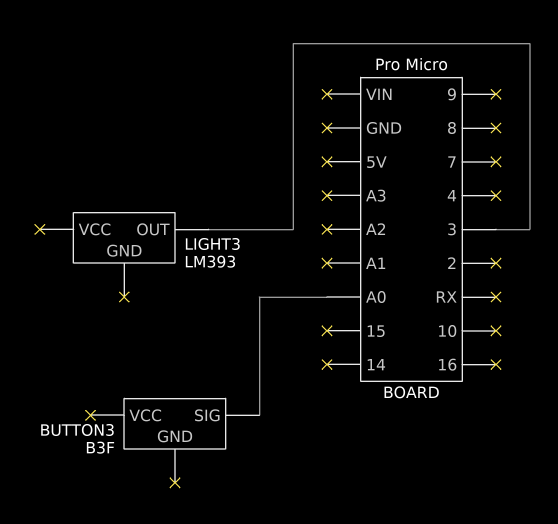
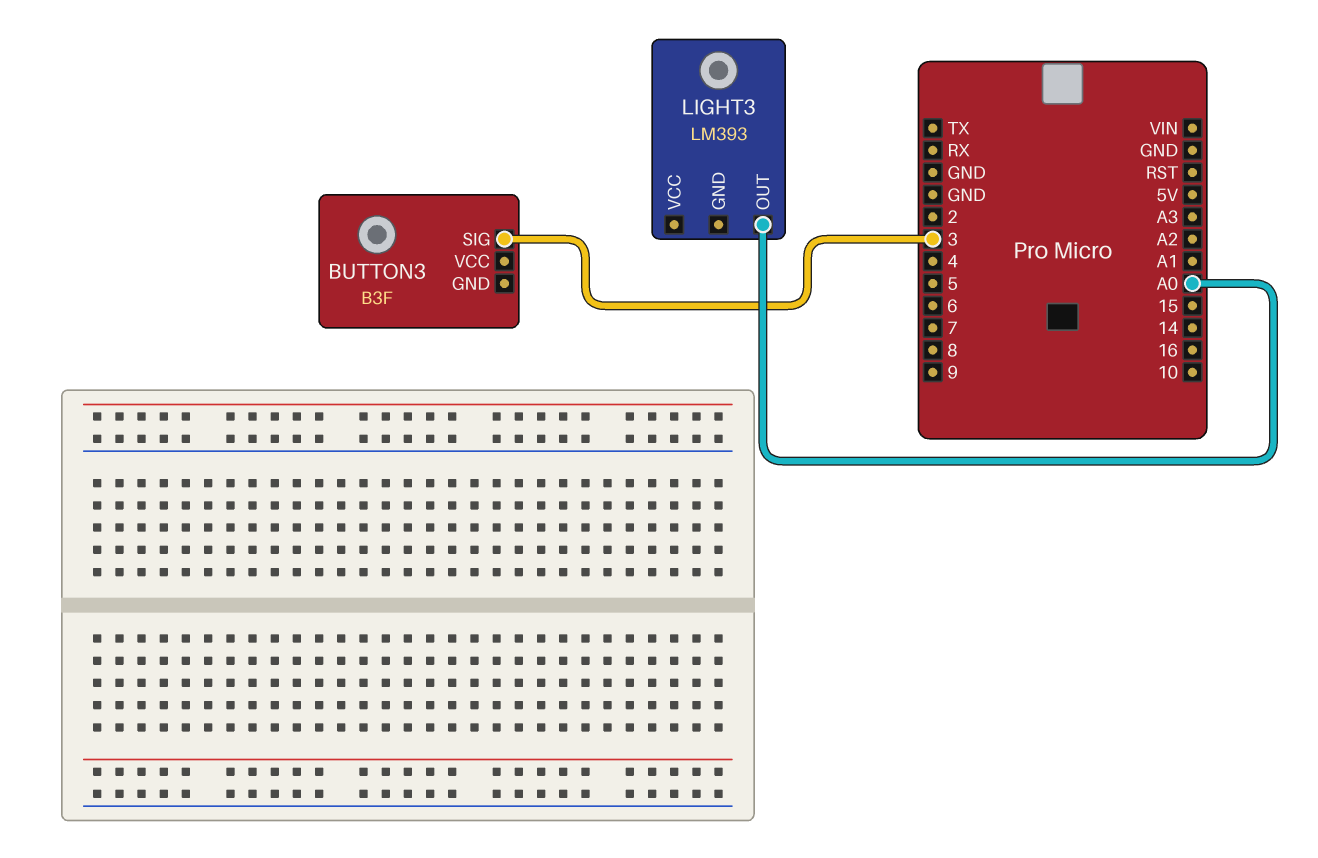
BUTTON3 pin SIG: A0 -> 3
LIGHT3 pin OUT: 3 -> A0

